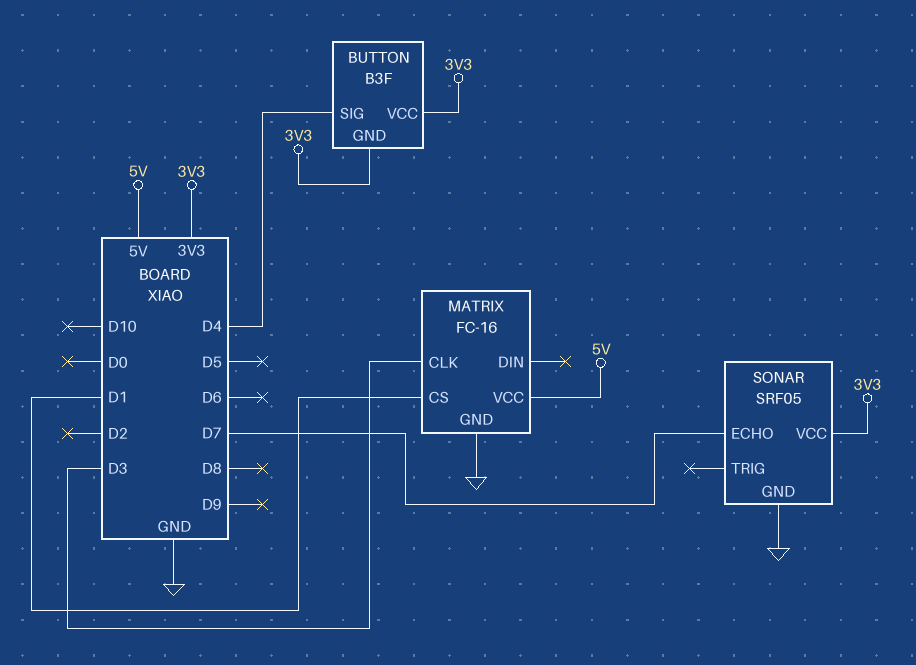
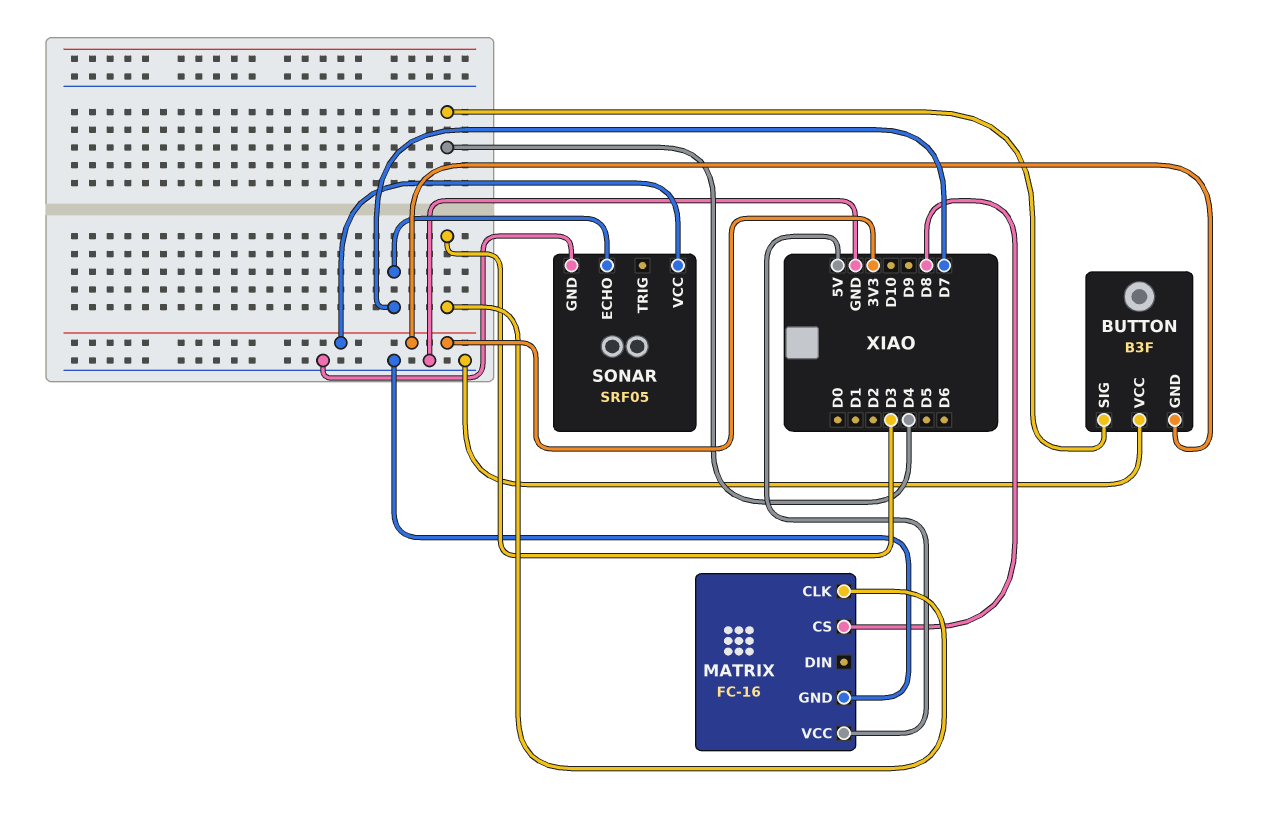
BUTTON pin VCC: 3V3 -> GND
MATRIX pin CS: D1 -> D8

